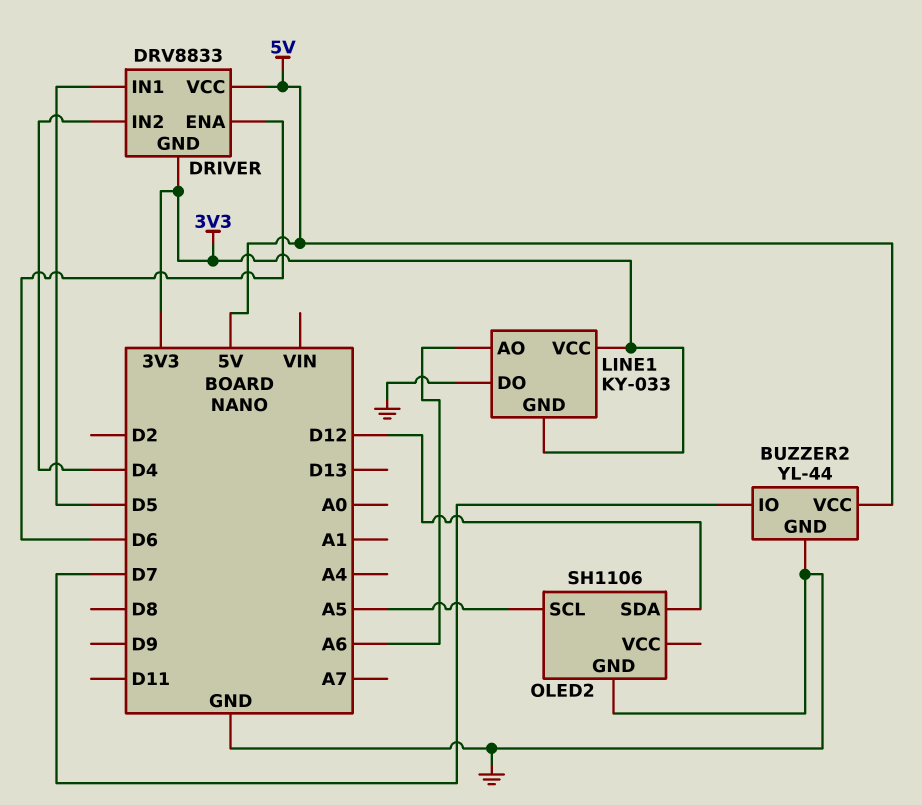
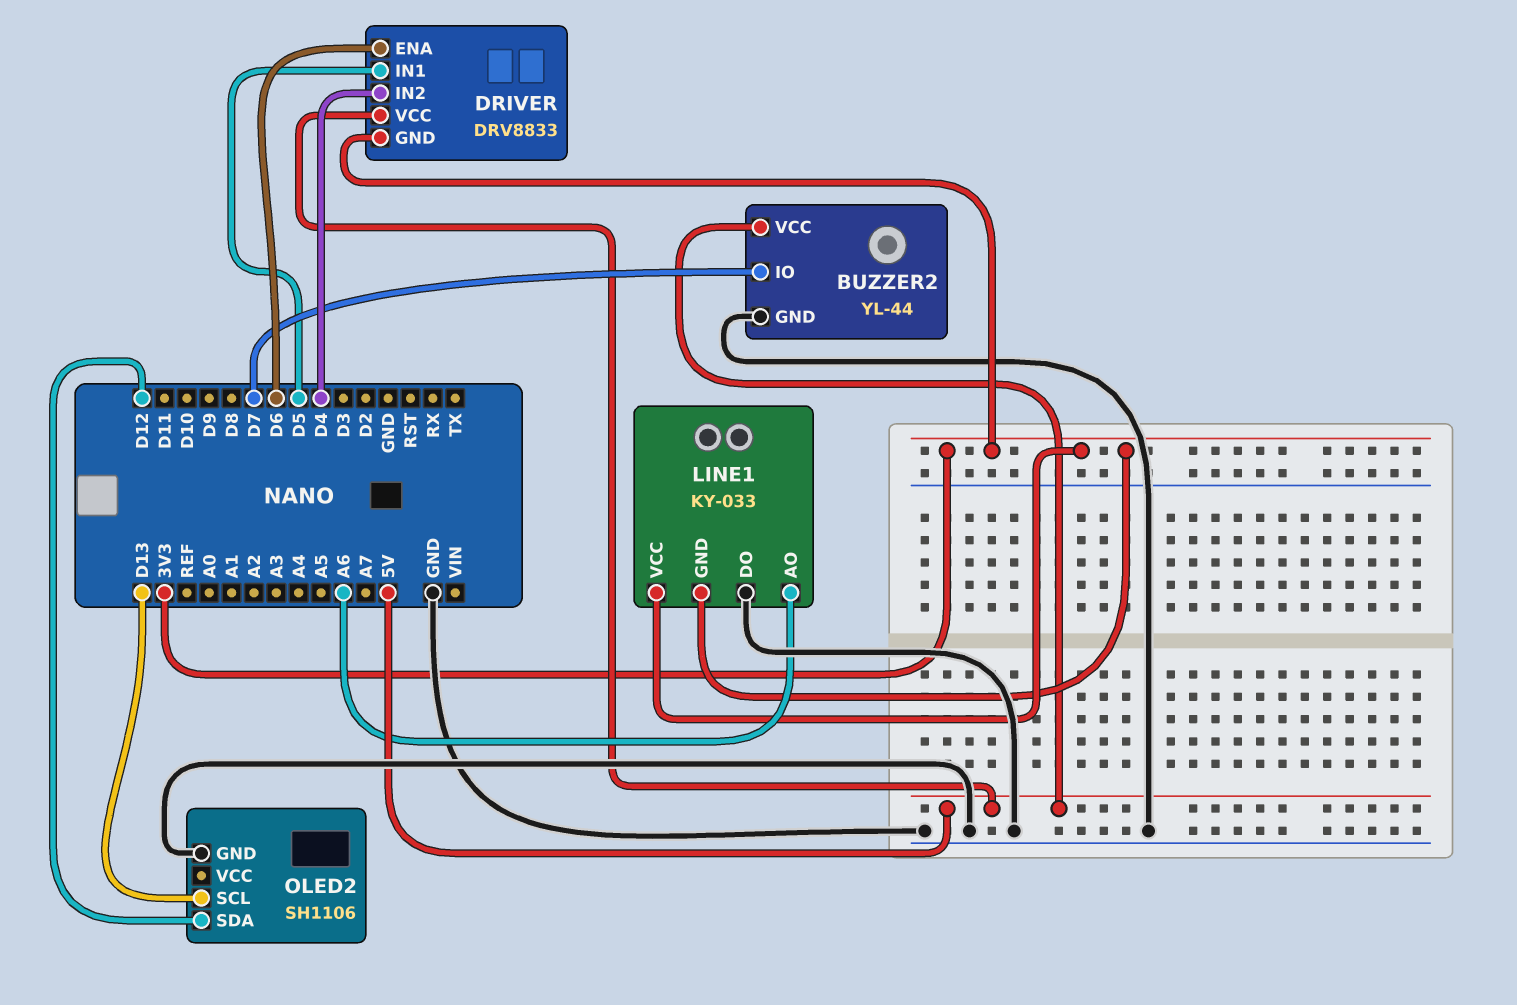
OLED2 pin SCL: A5 -> D13

